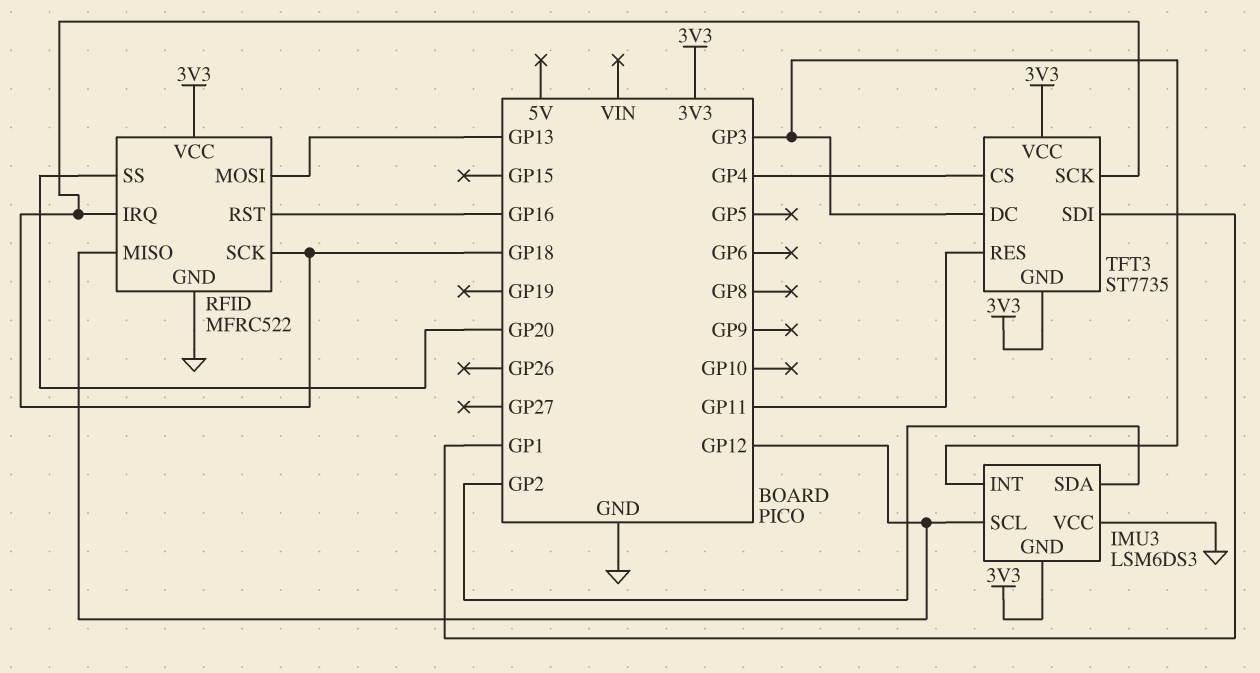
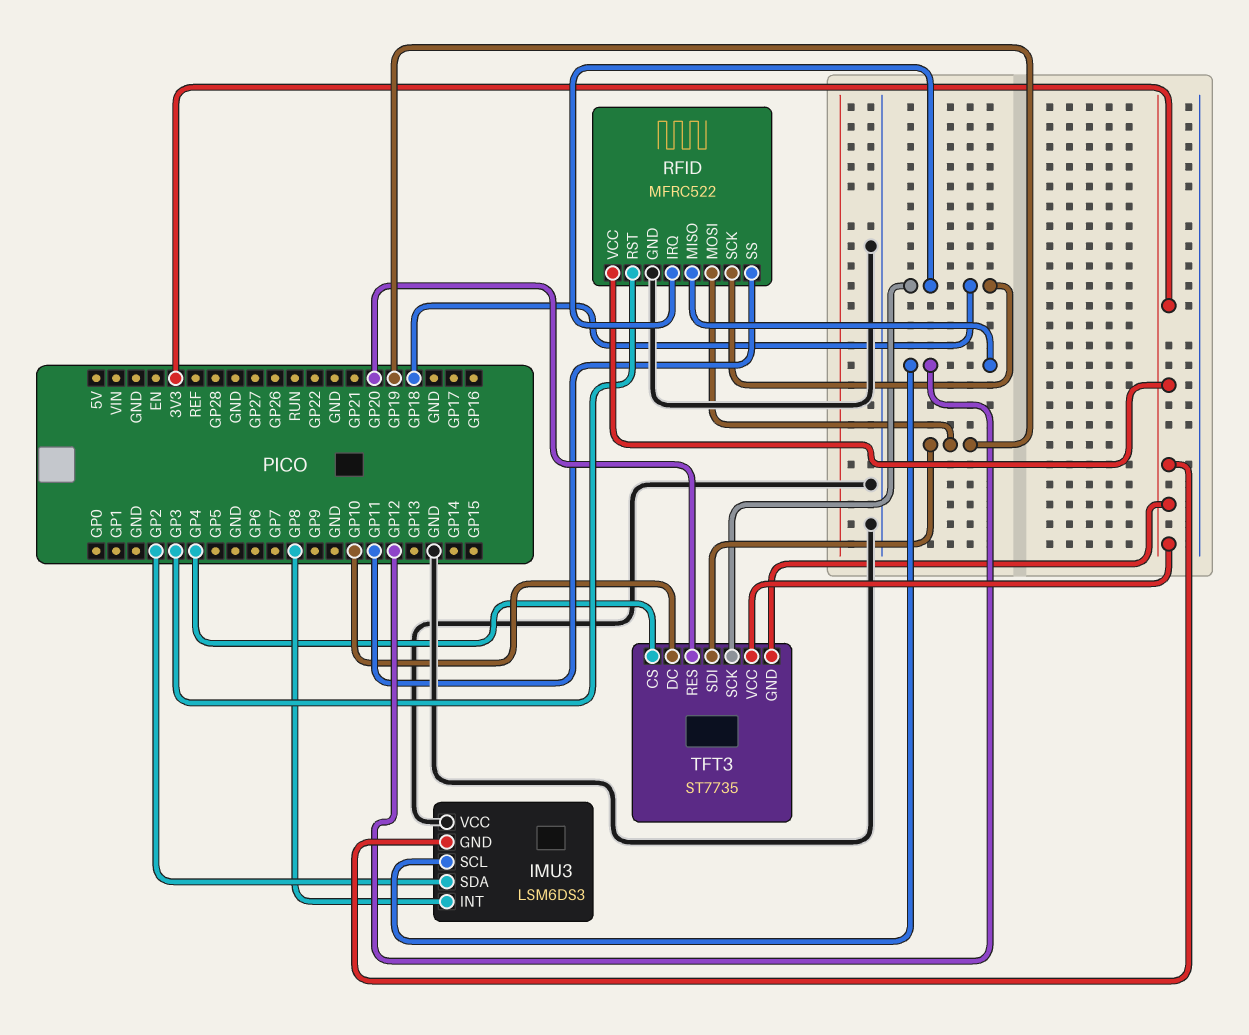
IMU3 pin INT: GP3 -> GP8
RFID pin MOSI: GP13 -> GP19
RFID pin RST: GP16 -> GP3
RFID pin SS: GP20 -> GP11
TFT3 pin DC: GP3 -> GP10
TFT3 pin RES: GP11 -> GP20
TFT3 pin SDI: GP1 -> GP19

